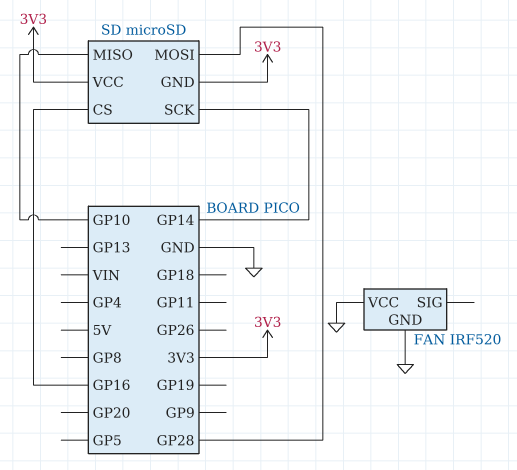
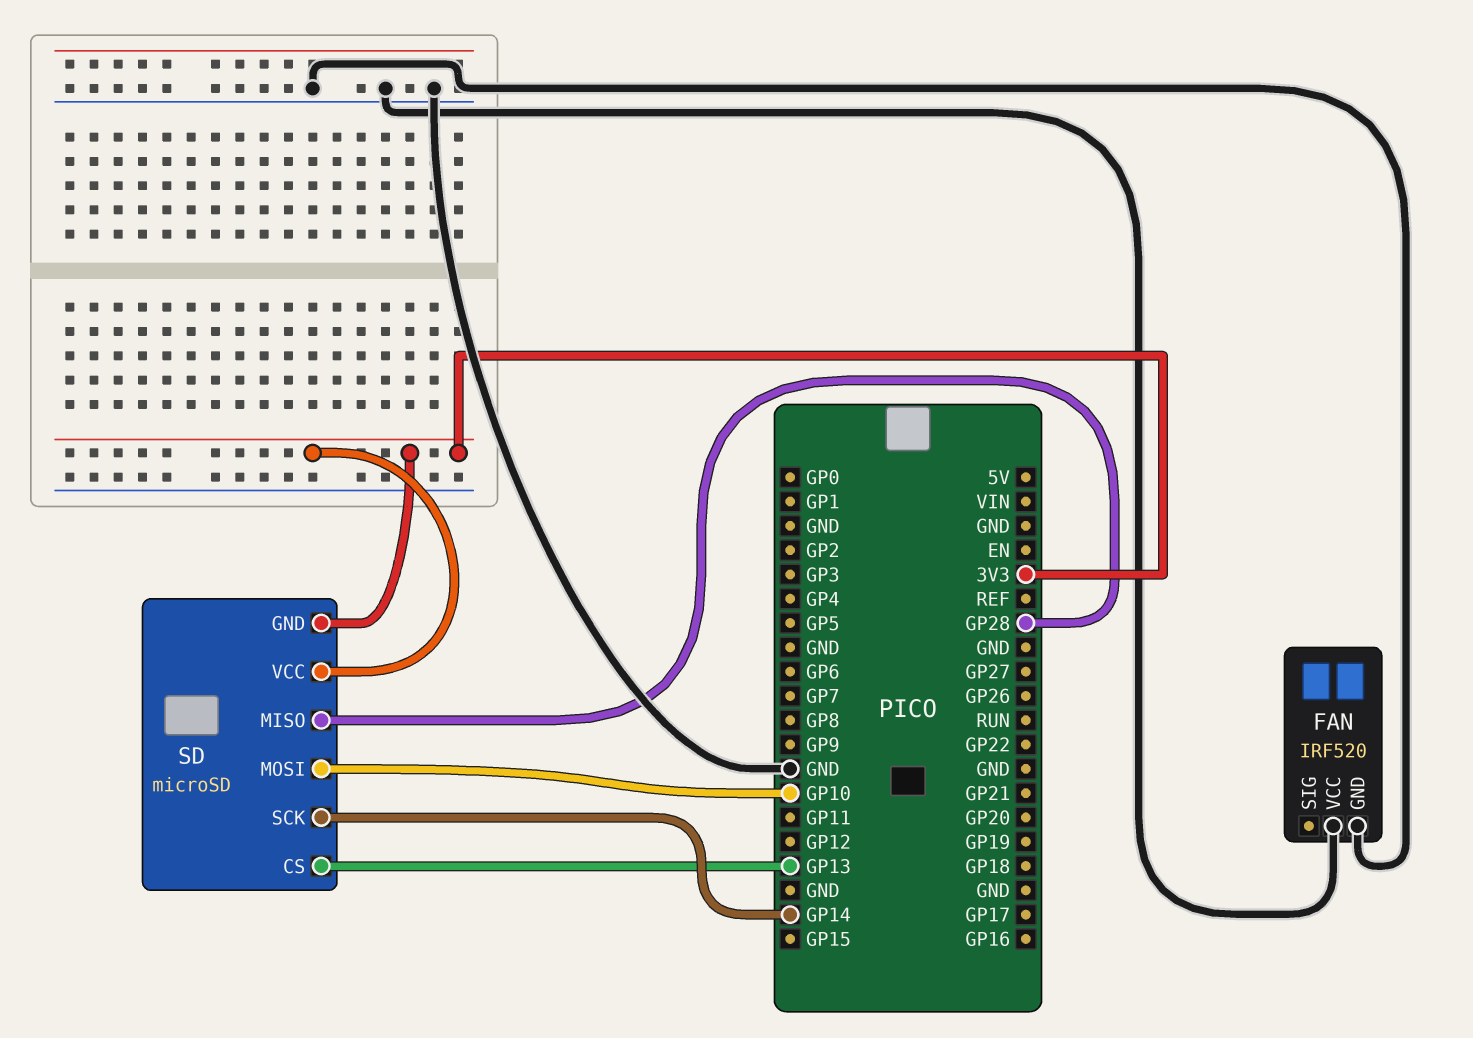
SD pin CS: GP16 -> GP13
SD pin MISO: GP10 -> GP28
SD pin MOSI: GP28 -> GP10

